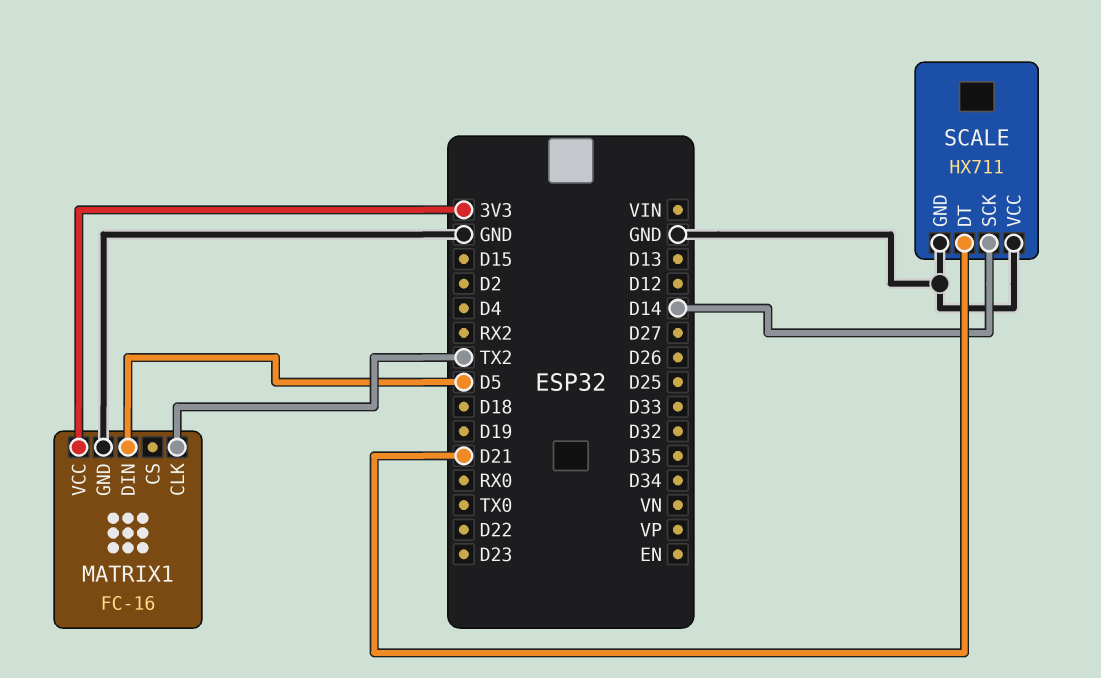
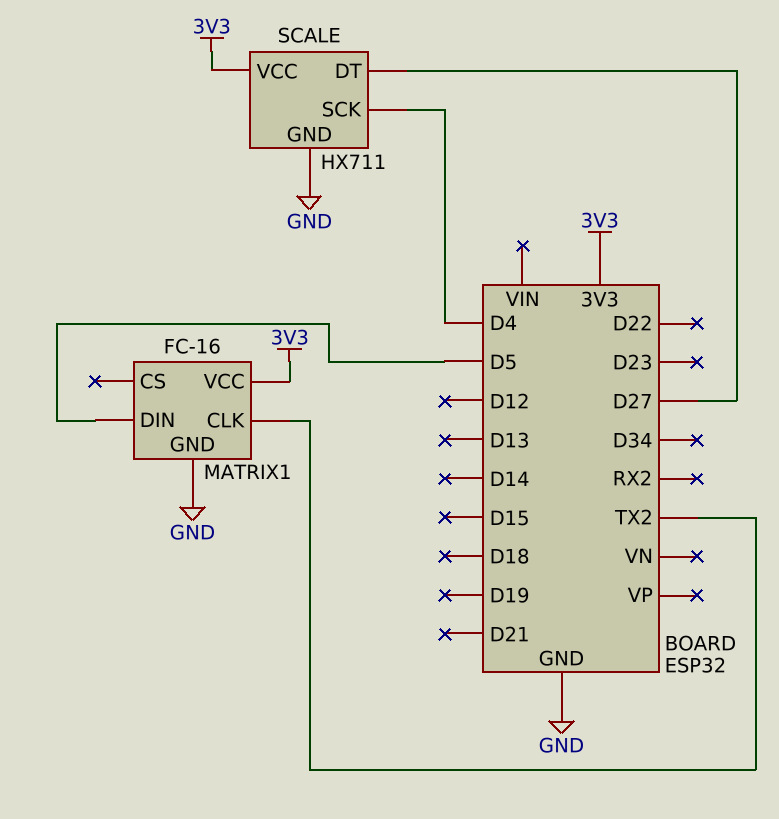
SCALE pin DT: D21 -> D27
SCALE pin SCK: D14 -> D4
SCALE pin VCC: GND -> 3V3

